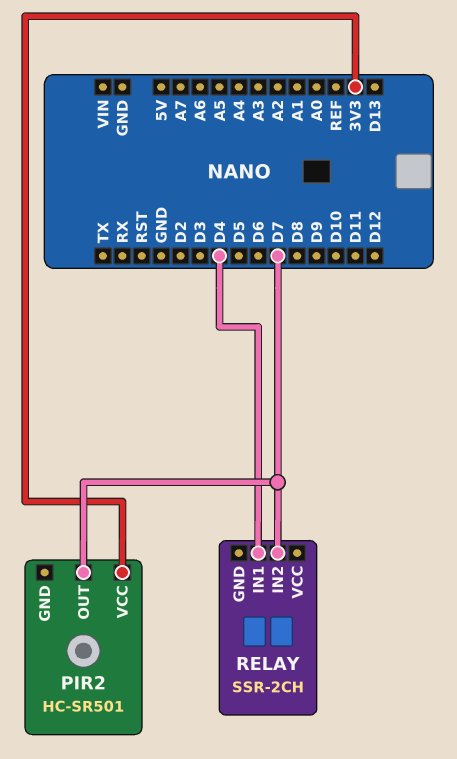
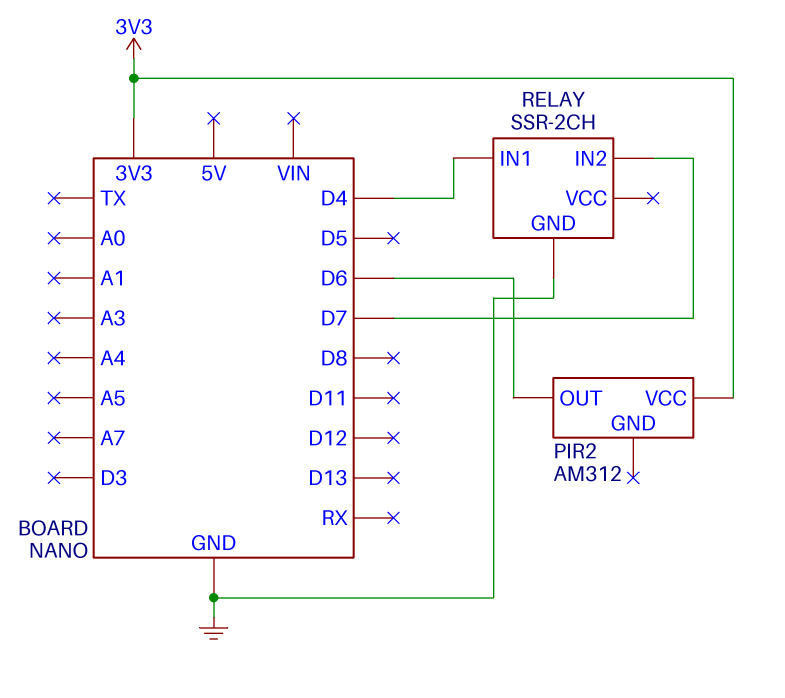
PIR2: HC-SR501 -> AM312
PIR2 pin OUT: D7 -> D6
RELAY pin GND: none -> GND

